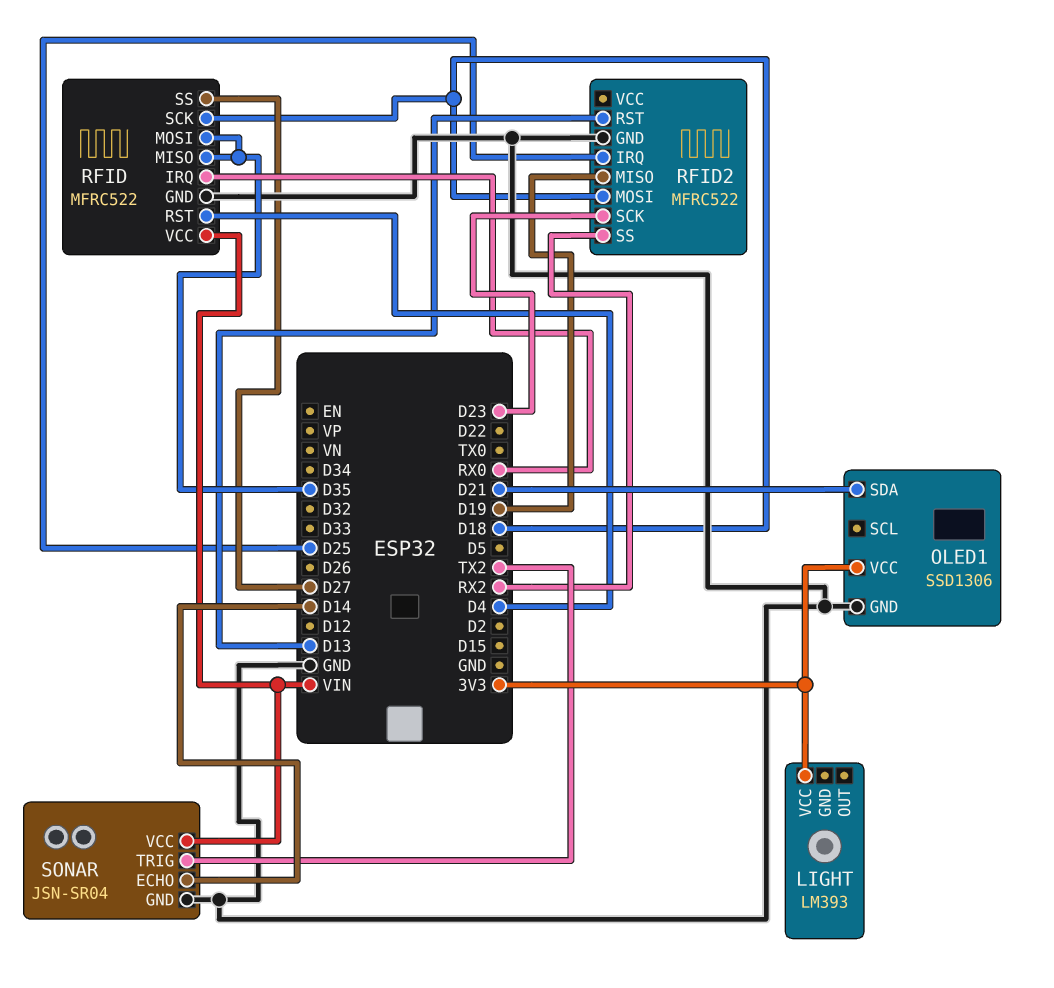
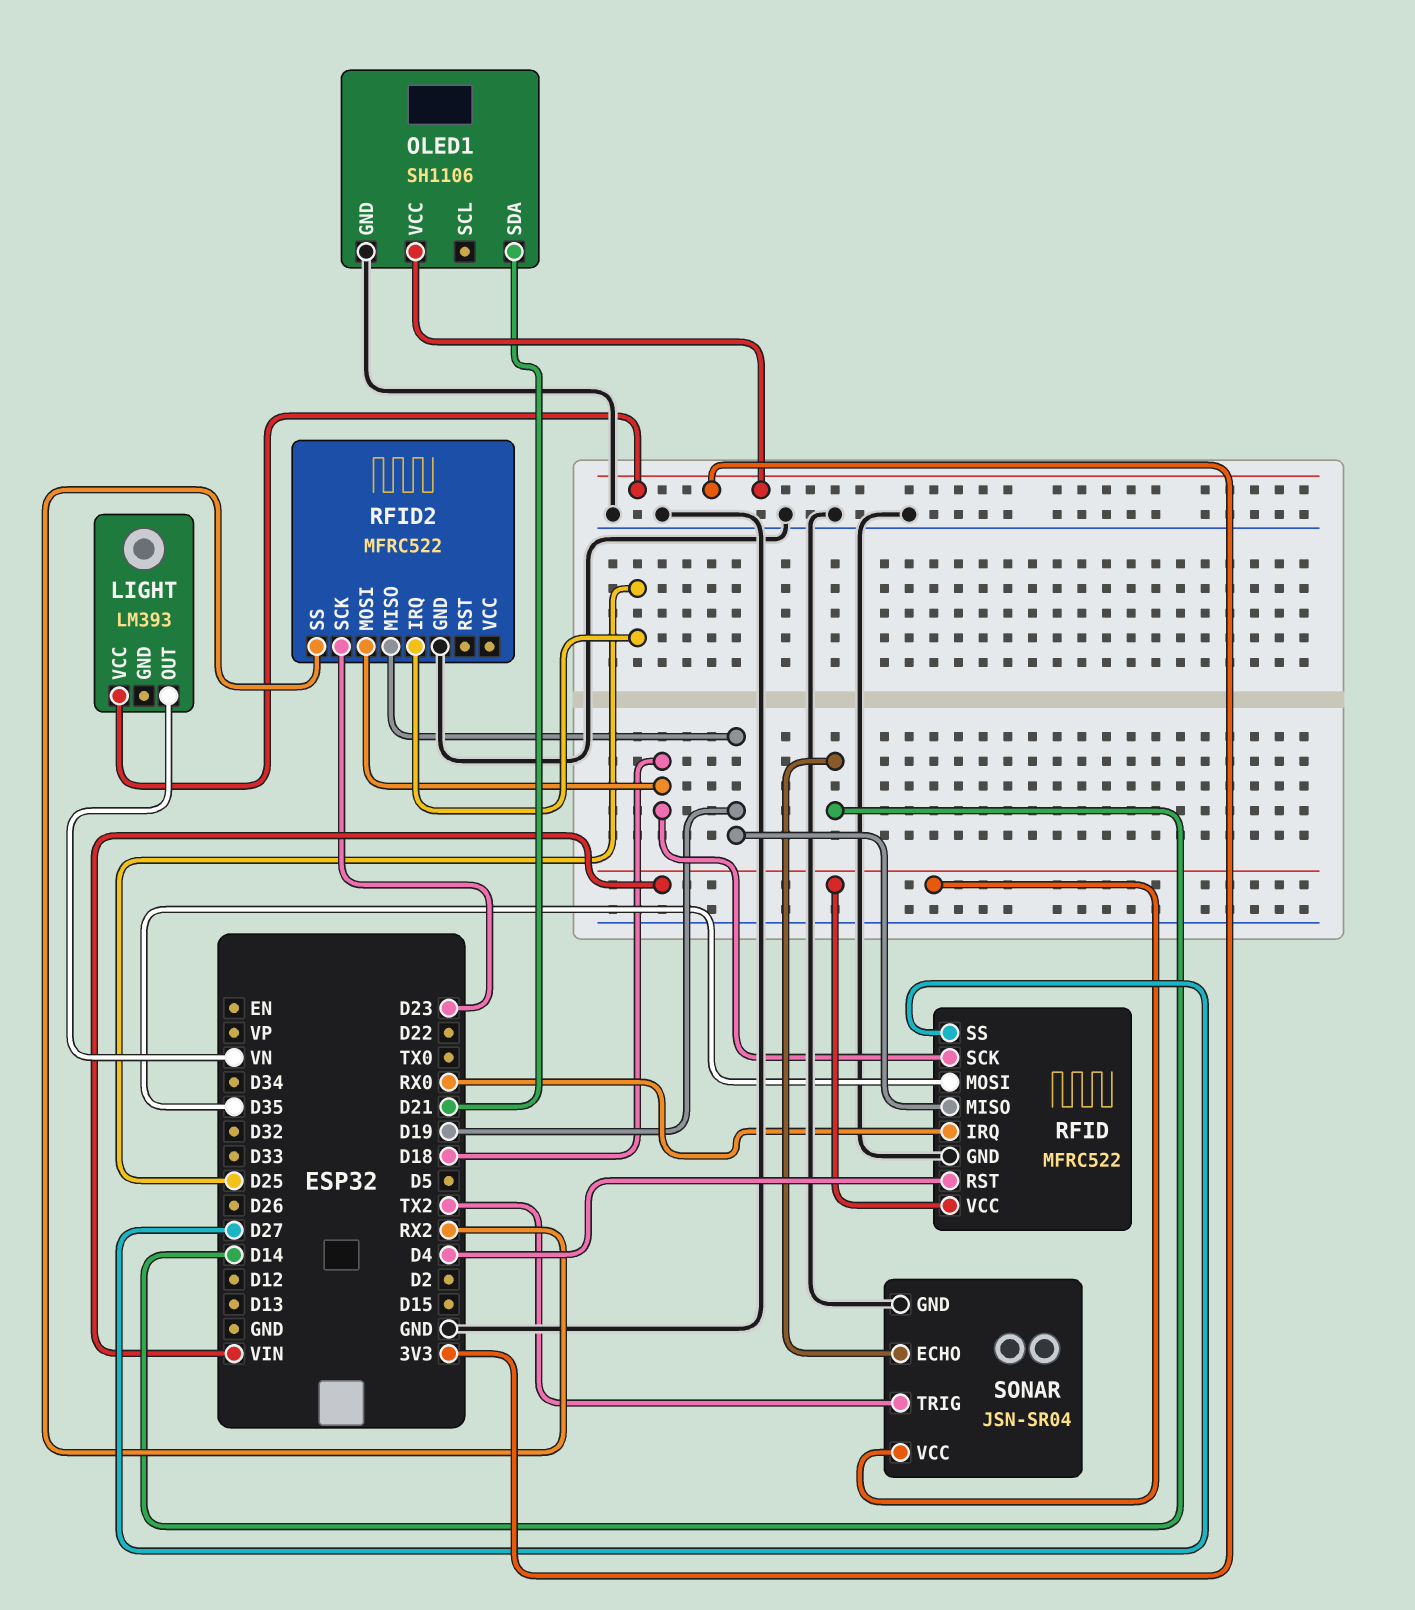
LIGHT pin OUT: none -> VN
OLED1: SSD1306 -> SH1106
RFID pin MISO: D35 -> D19
RFID2 pin RST: D13 -> none

